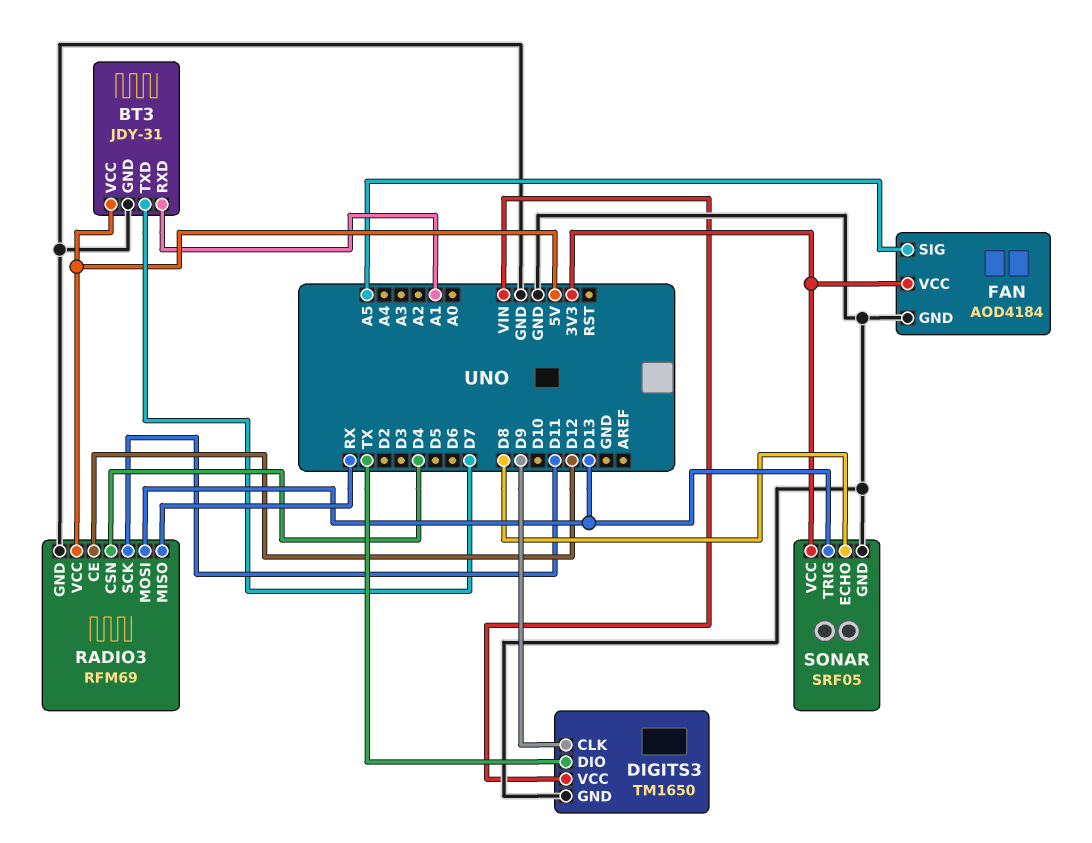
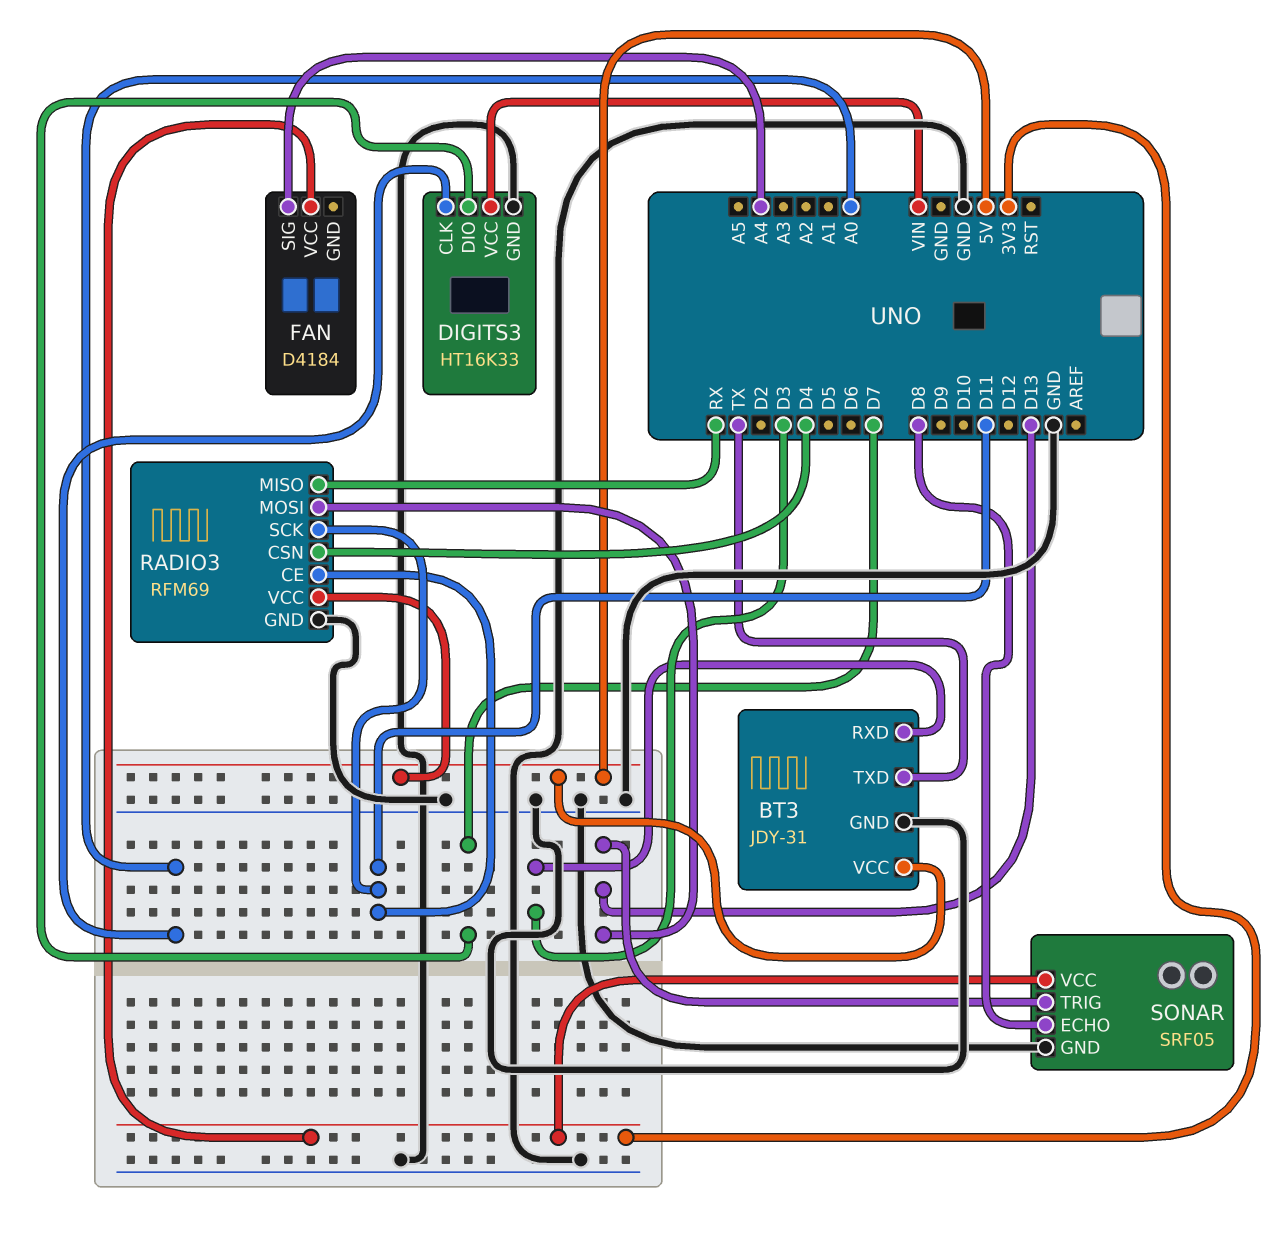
BT3 pin RXD: A1 -> D3
BT3 pin TXD: D7 -> TX
DIGITS3: TM1650 -> HT16K33
DIGITS3 pin CLK: D9 -> A0
DIGITS3 pin DIO: TX -> D7
FAN: AOD4184 -> D4184
FAN pin GND: GND -> none
FAN pin SIG: A5 -> A4
RADIO3 pin CE: D12 -> D11

